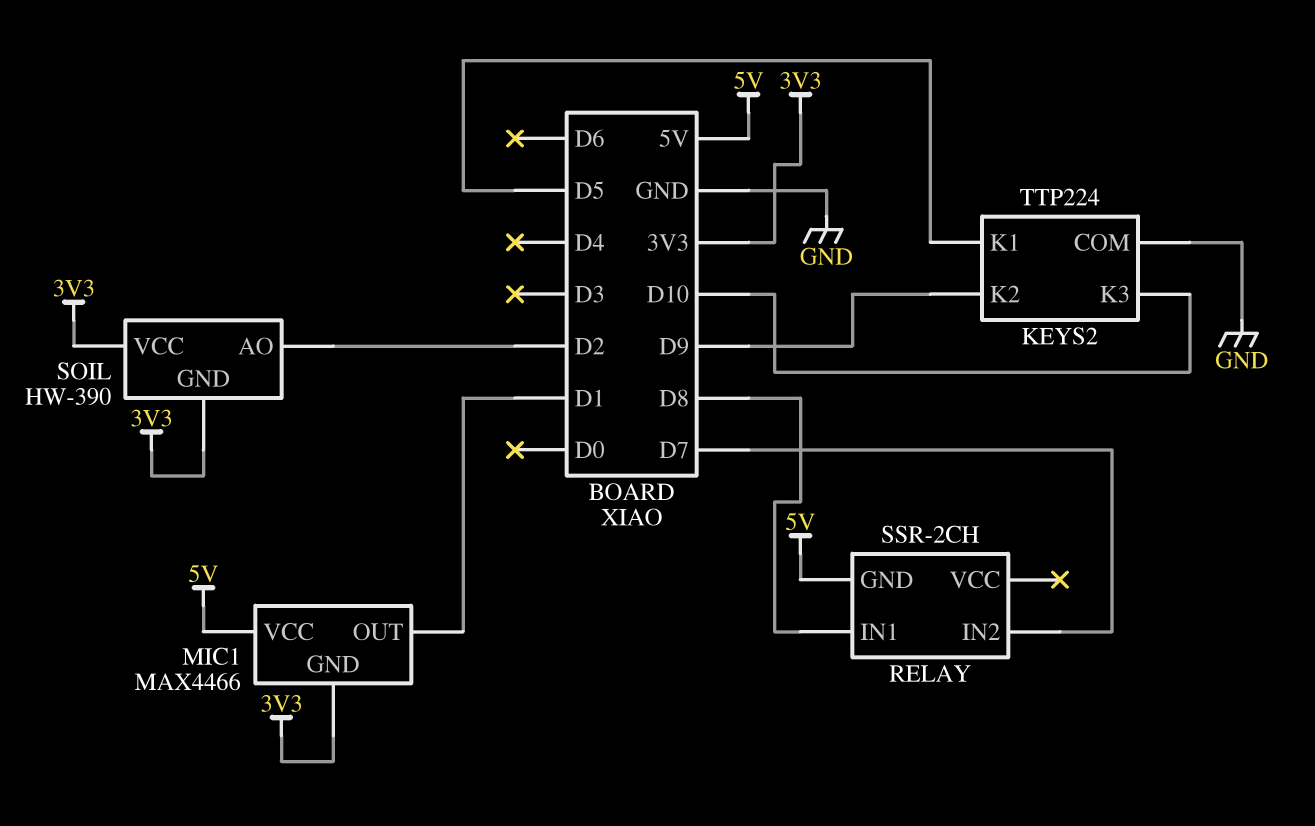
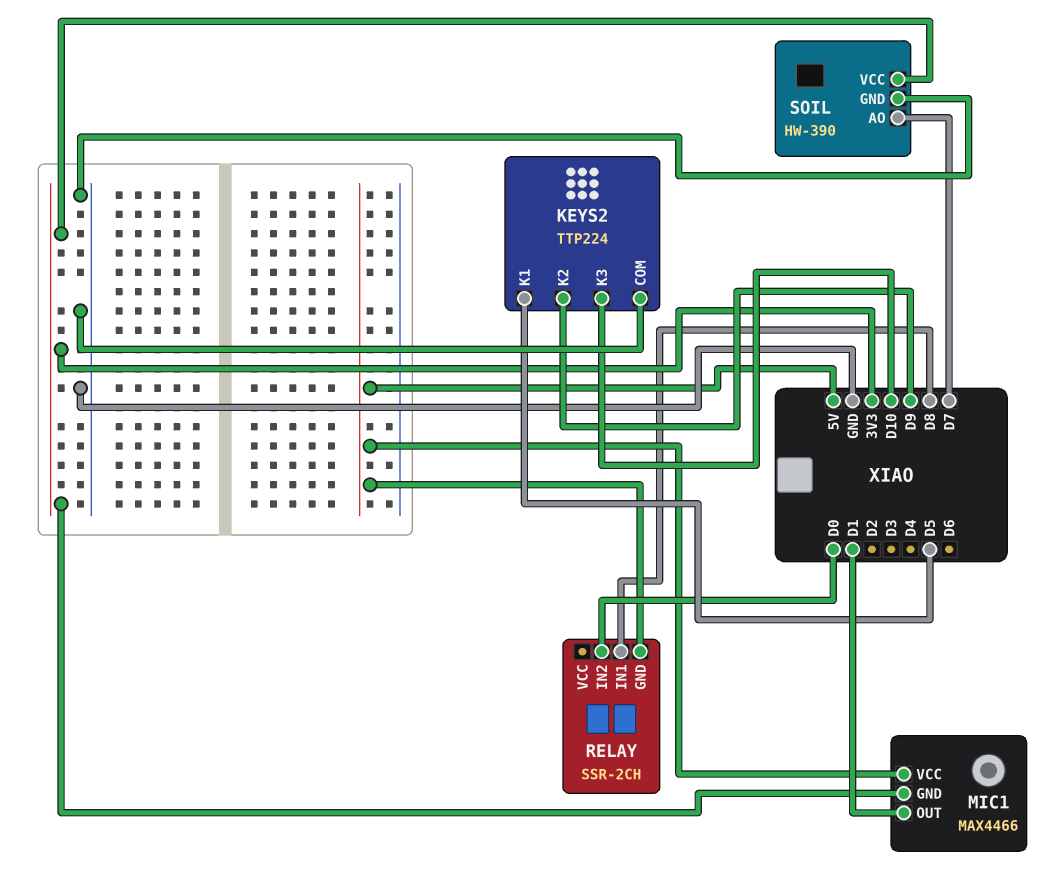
RELAY pin IN2: D7 -> D0
SOIL pin AO: D2 -> D7
SOIL pin GND: 3V3 -> GND

